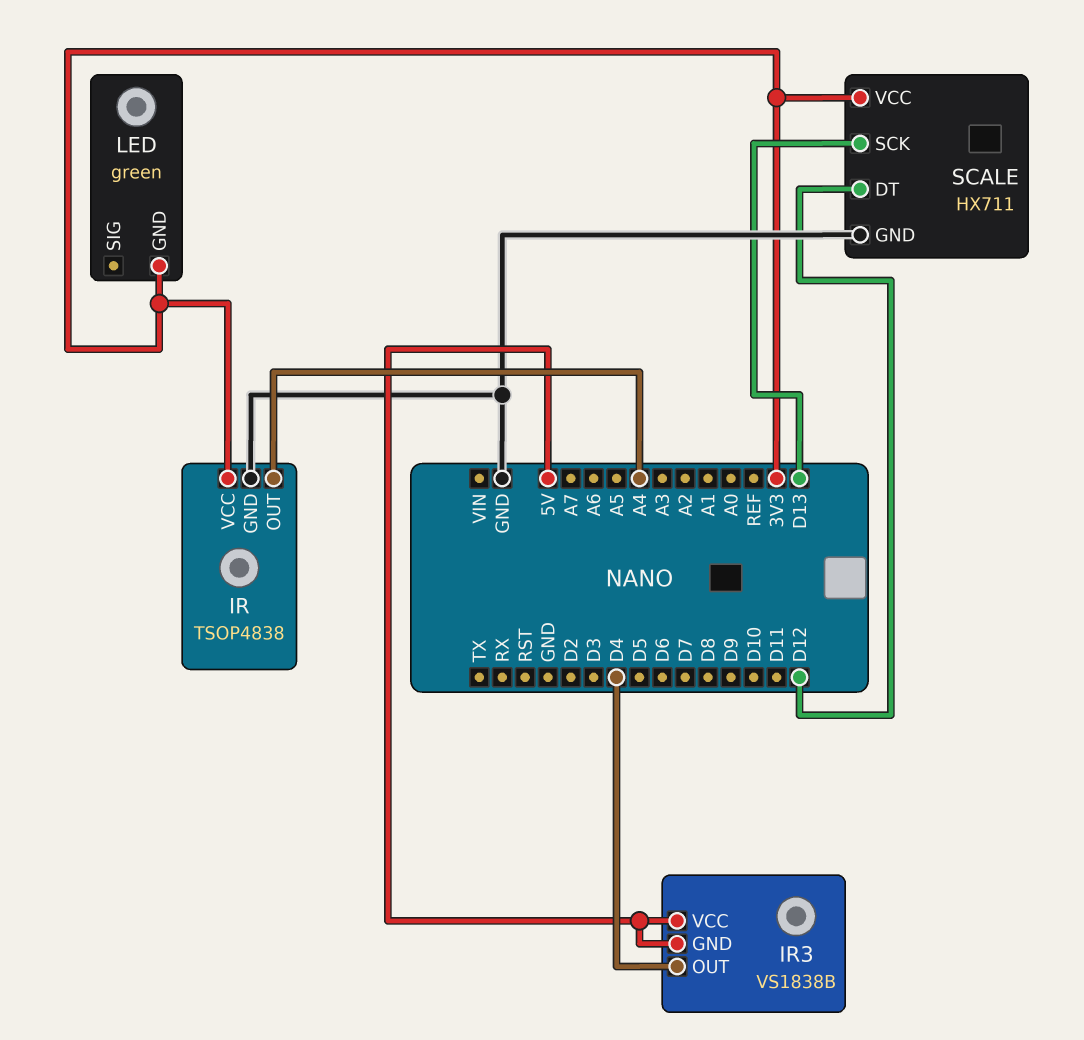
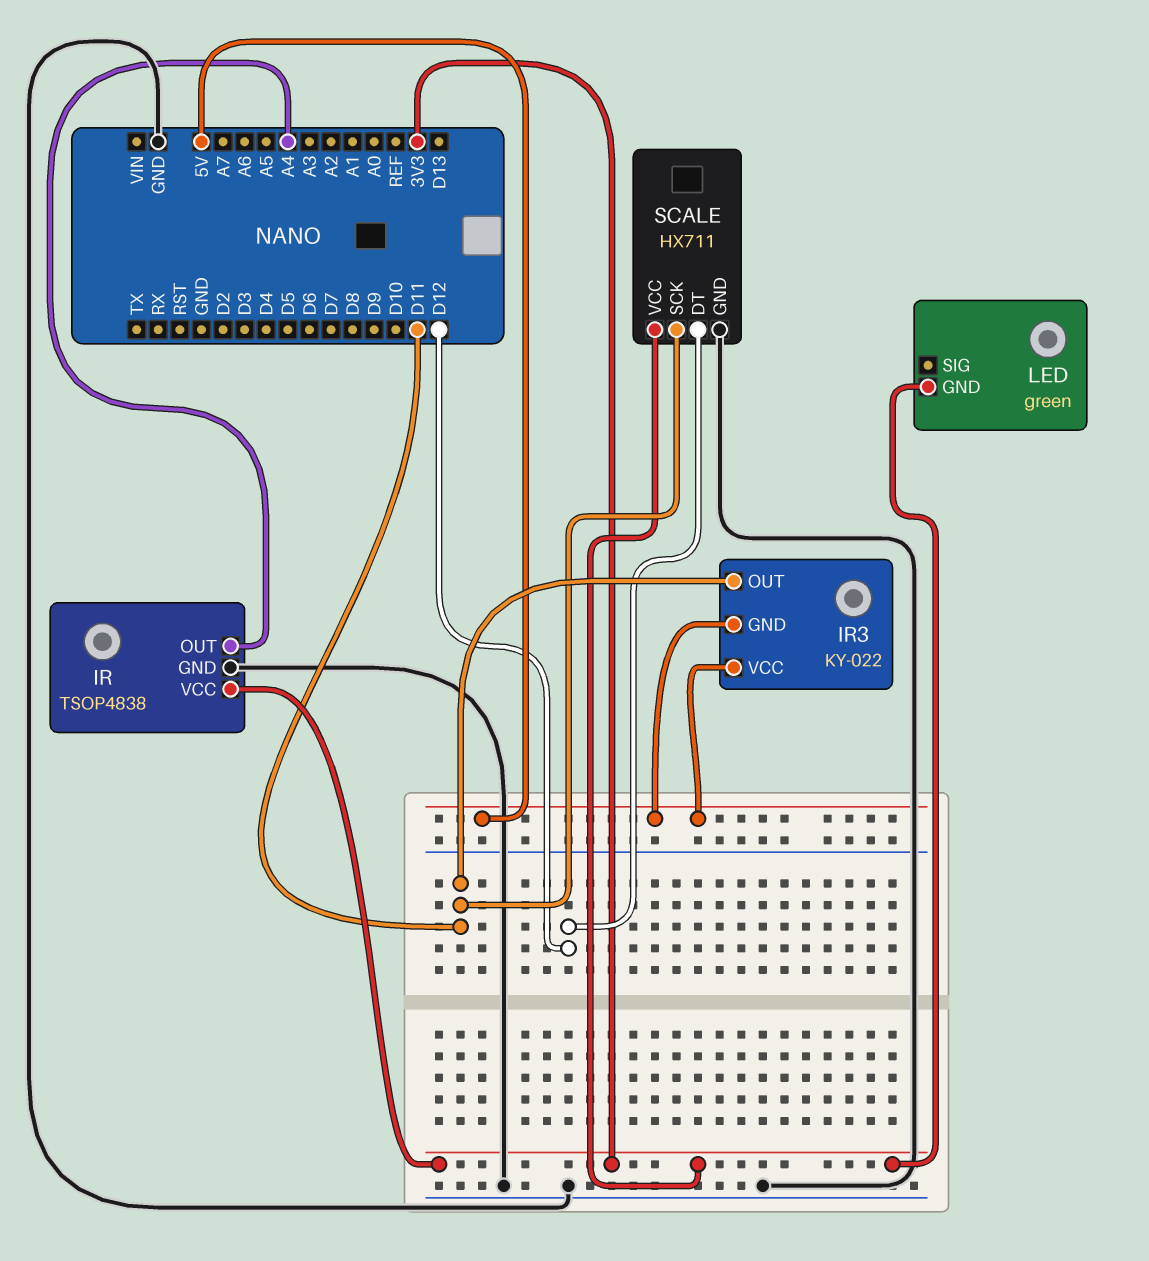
IR3: VS1838B -> KY-022
IR3 pin OUT: D4 -> D11
SCALE pin SCK: D13 -> D11

